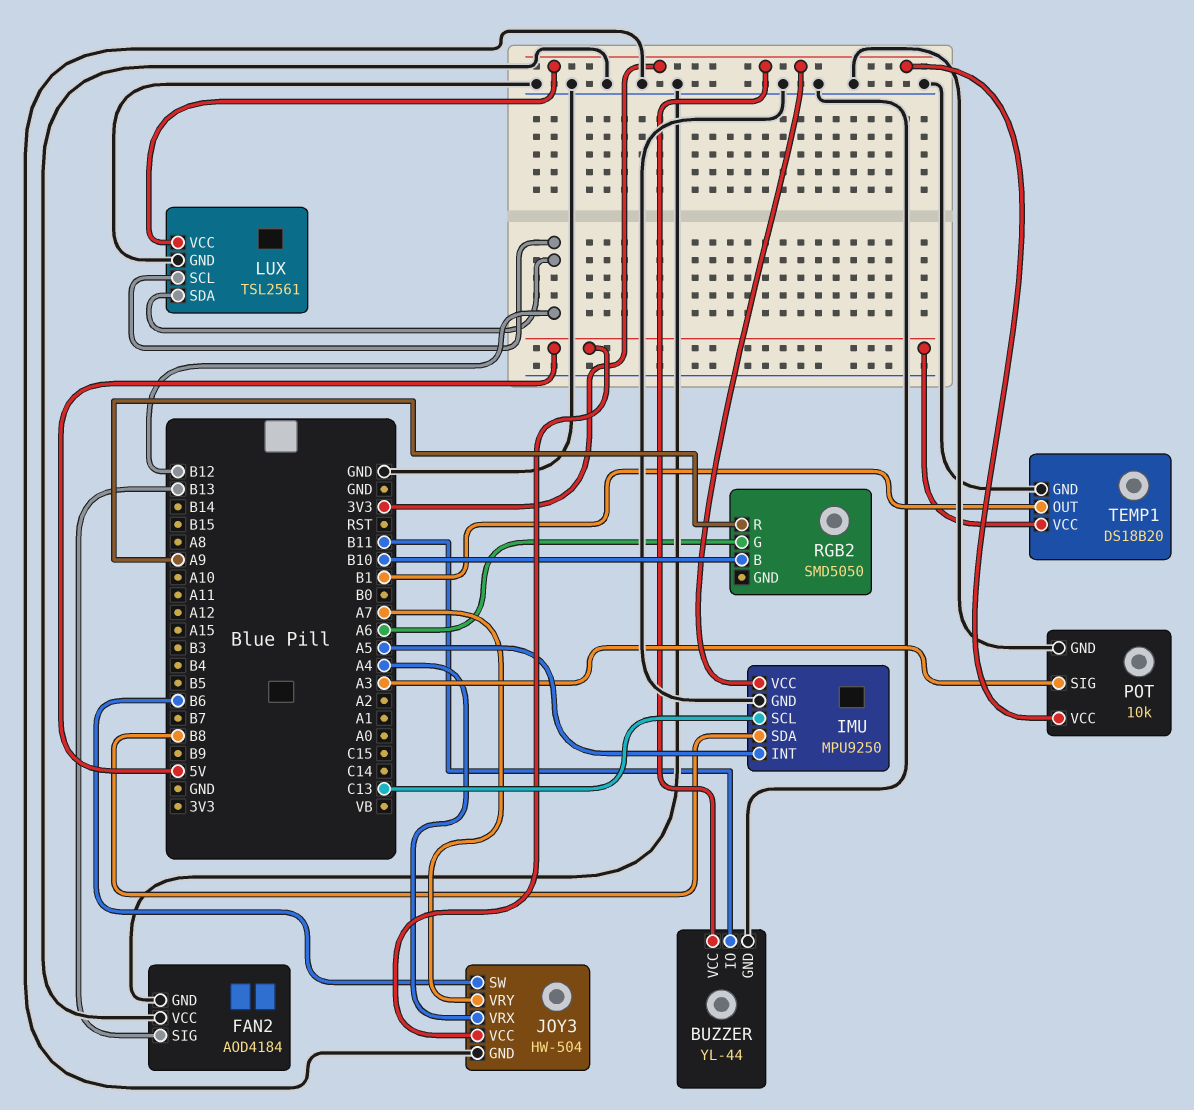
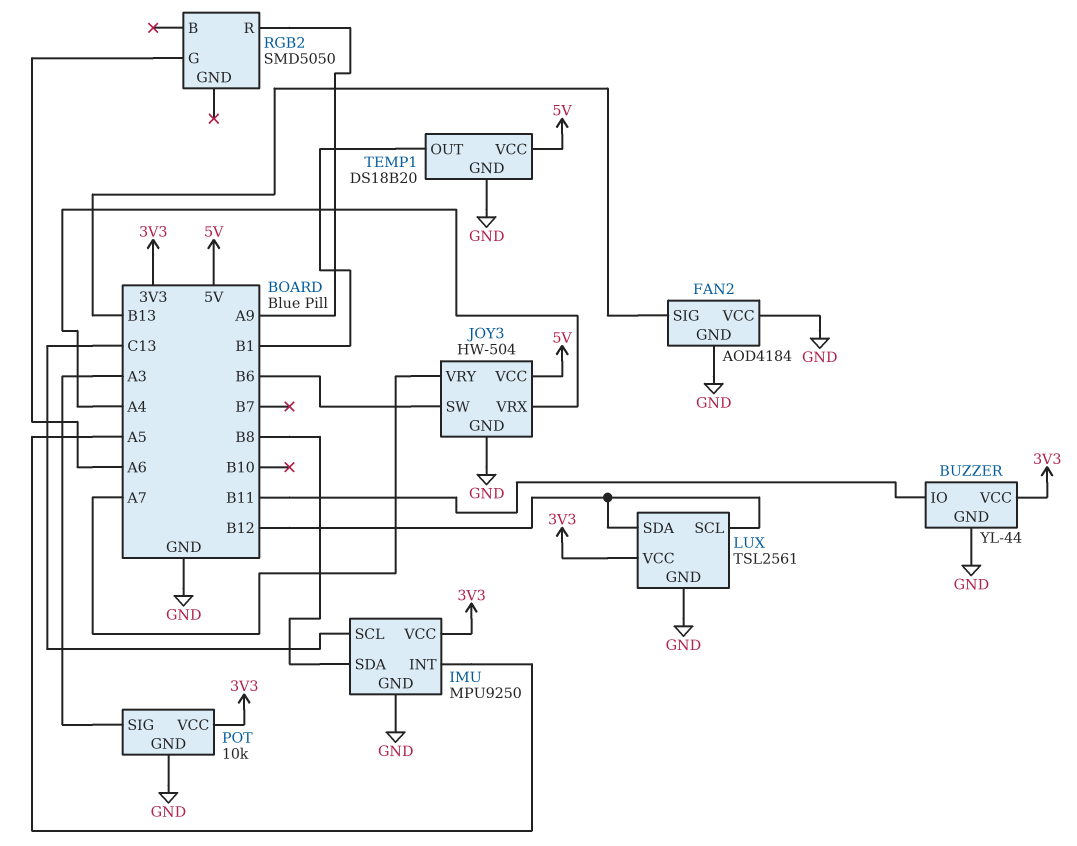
RGB2 pin B: B10 -> none

